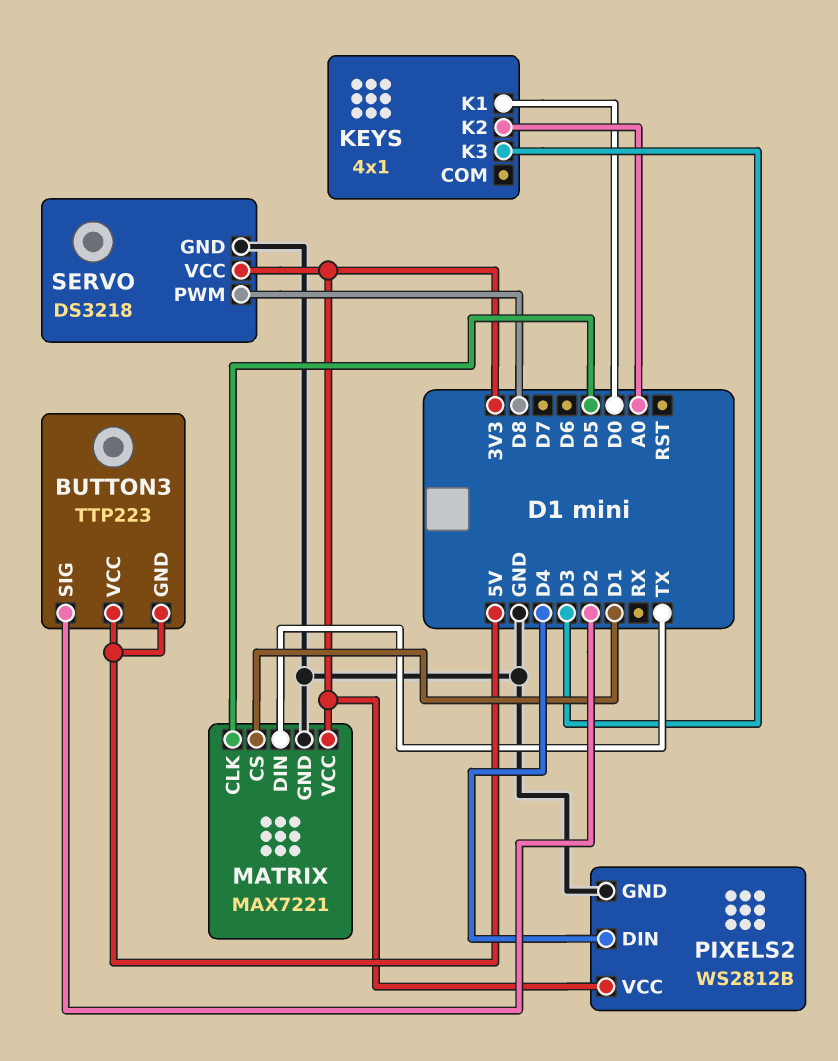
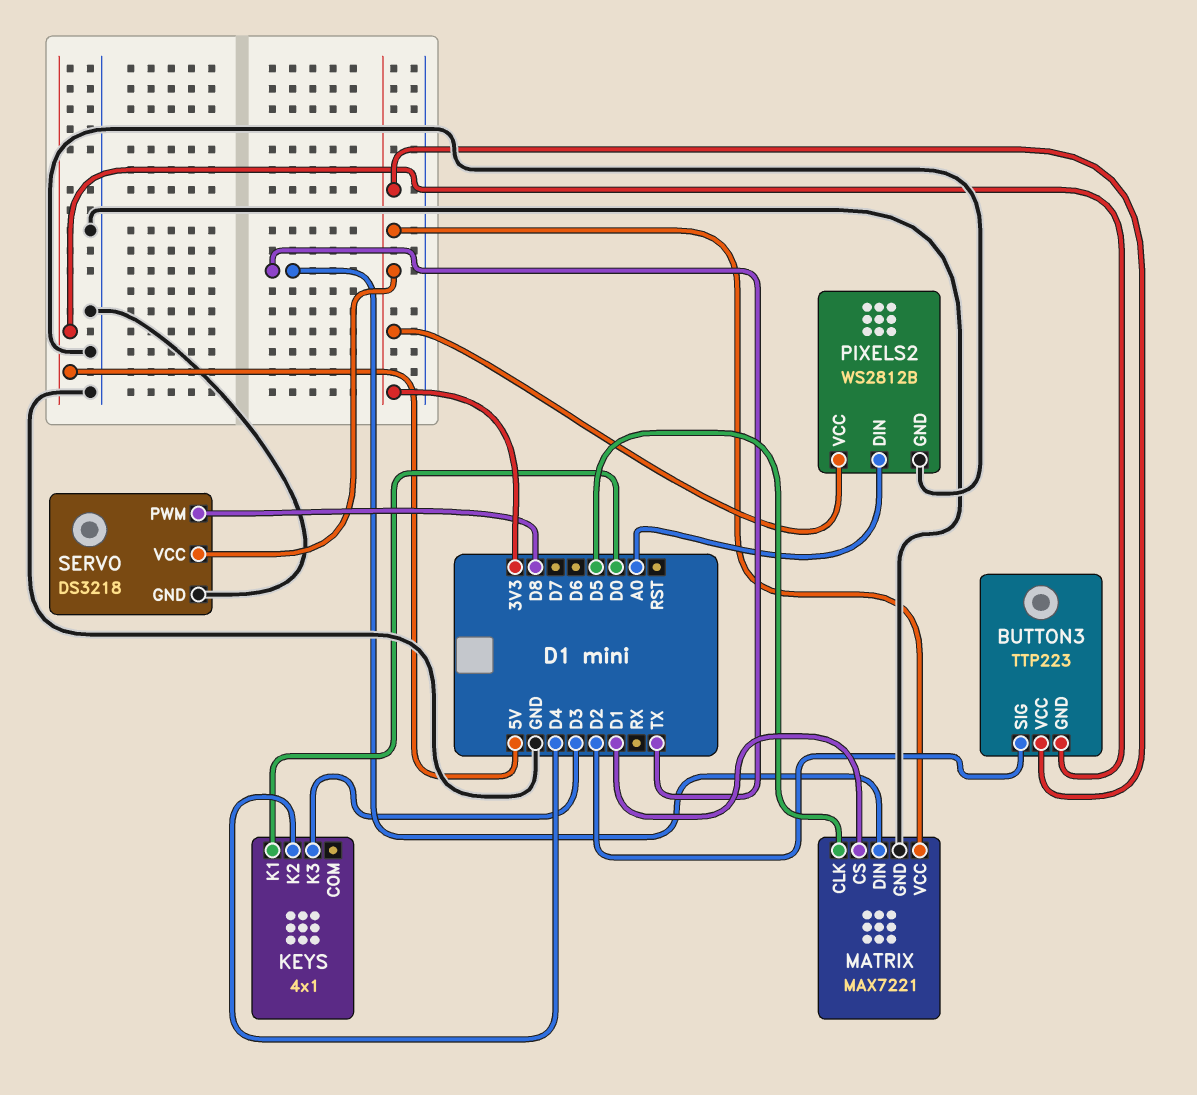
BUTTON3 pin VCC: 5V -> 3V3
KEYS pin K2: A0 -> D4
PIXELS2 pin DIN: D4 -> A0

